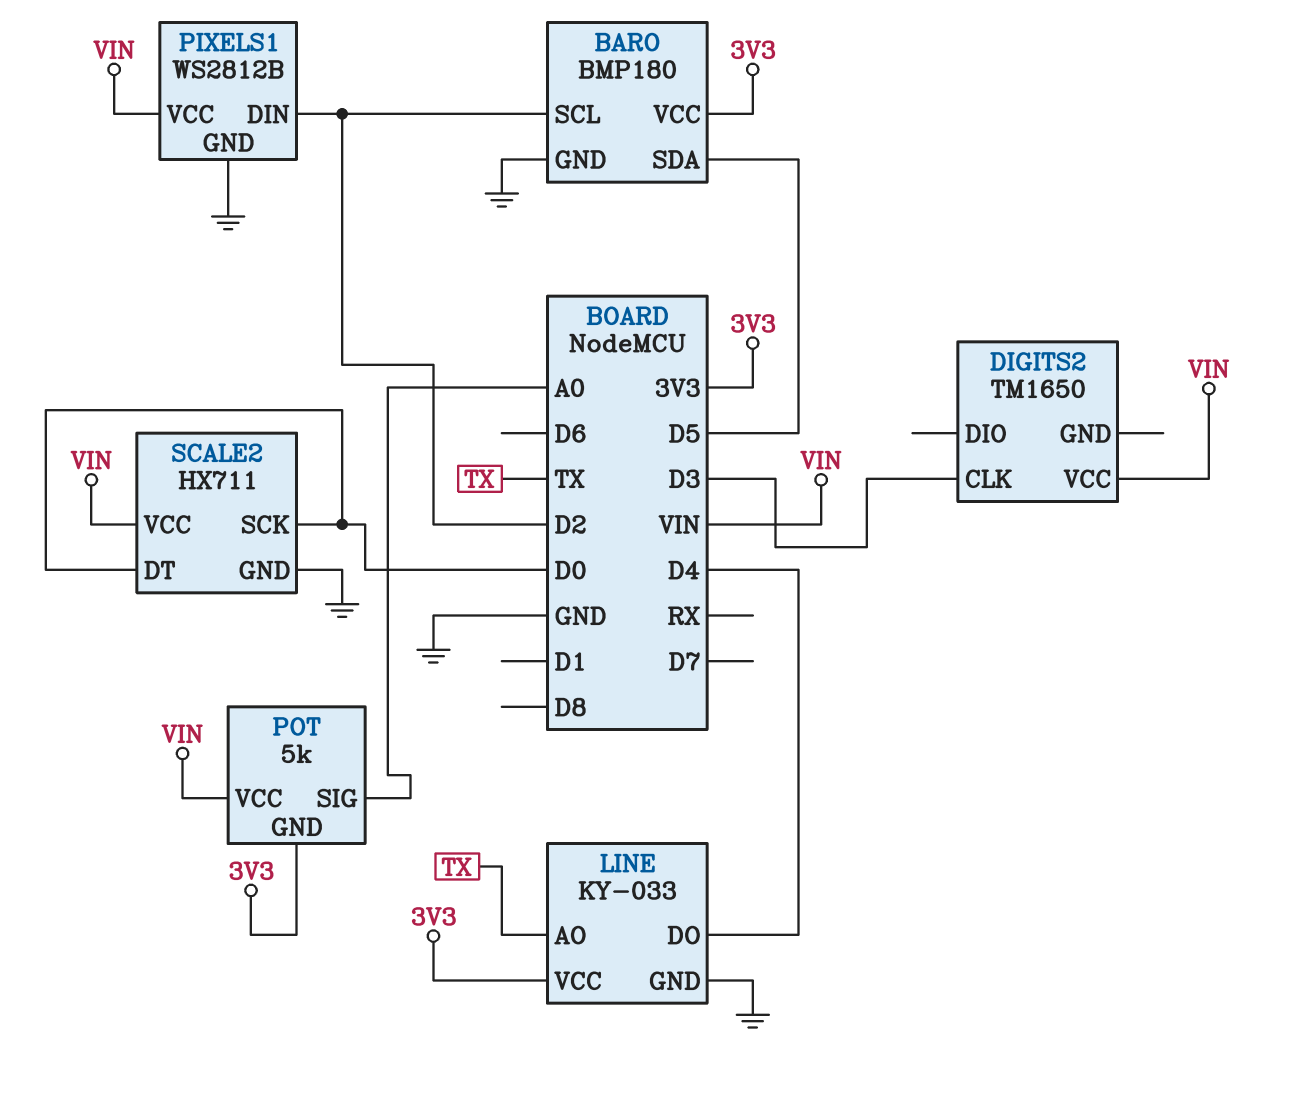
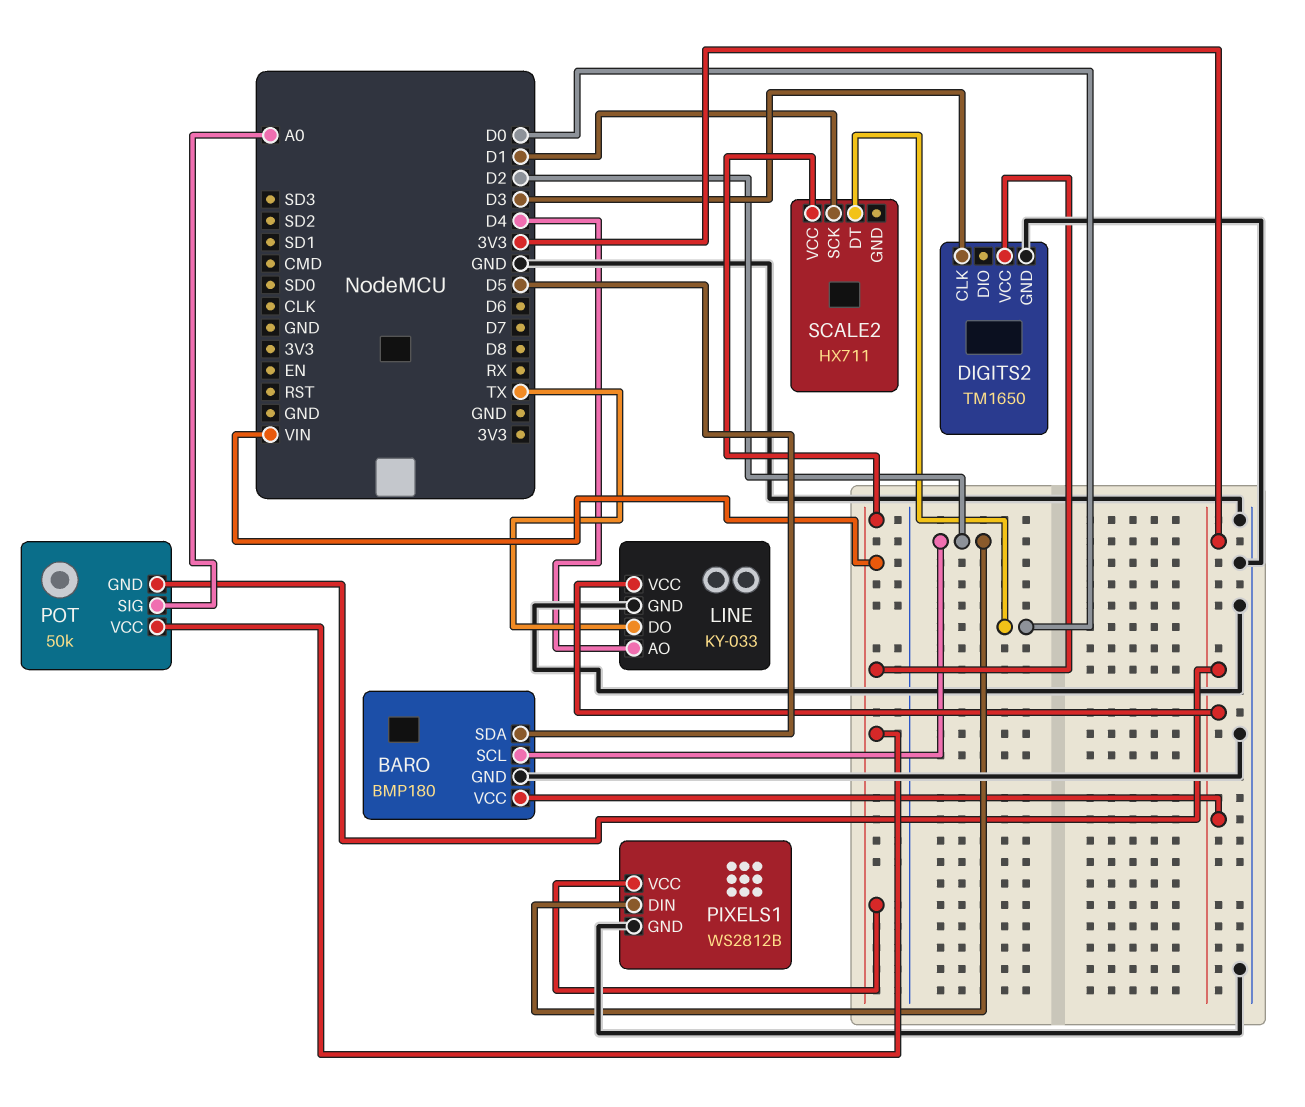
DIGITS2 pin GND: none -> GND
LINE pin AO: TX -> D4
LINE pin DO: D4 -> TX
POT: 5k -> 50k
SCALE2 pin GND: GND -> none
SCALE2 pin SCK: D0 -> D1

